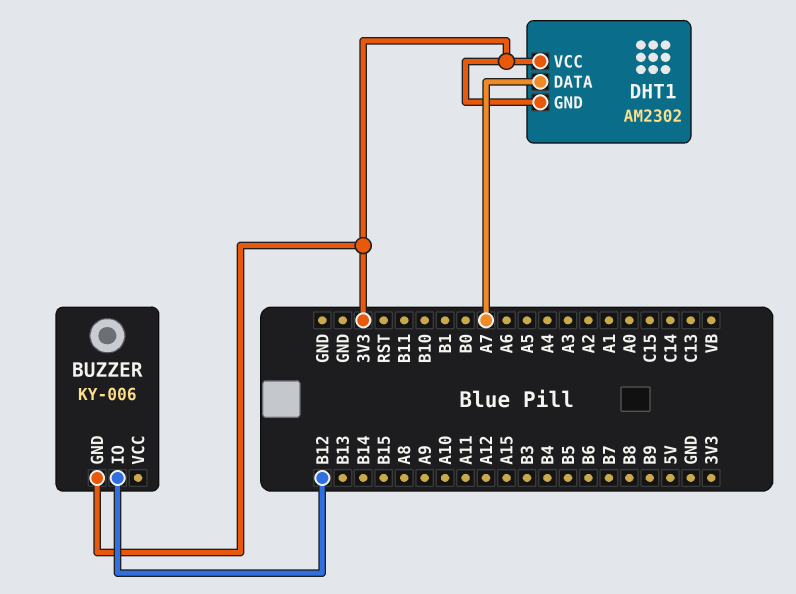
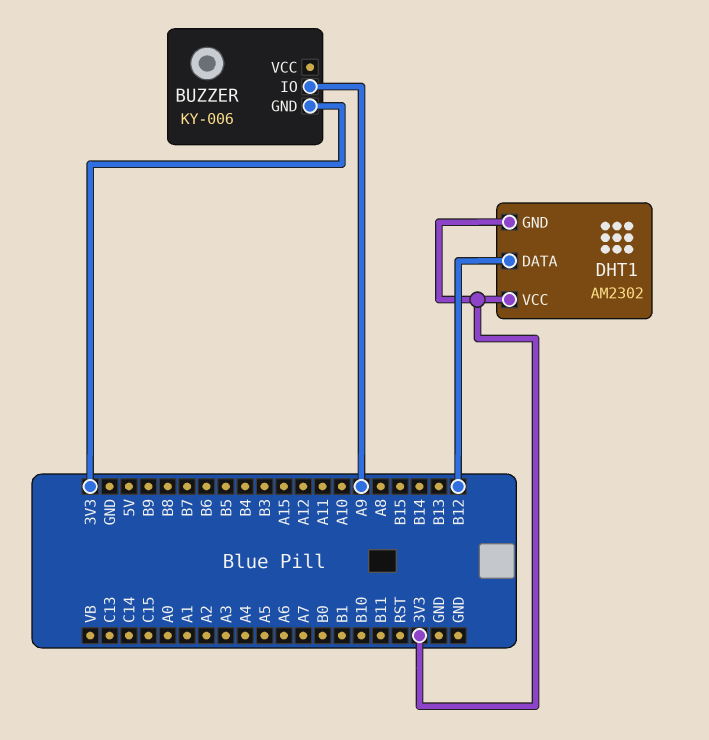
BUZZER pin IO: B12 -> A9
DHT1 pin DATA: A7 -> B12

